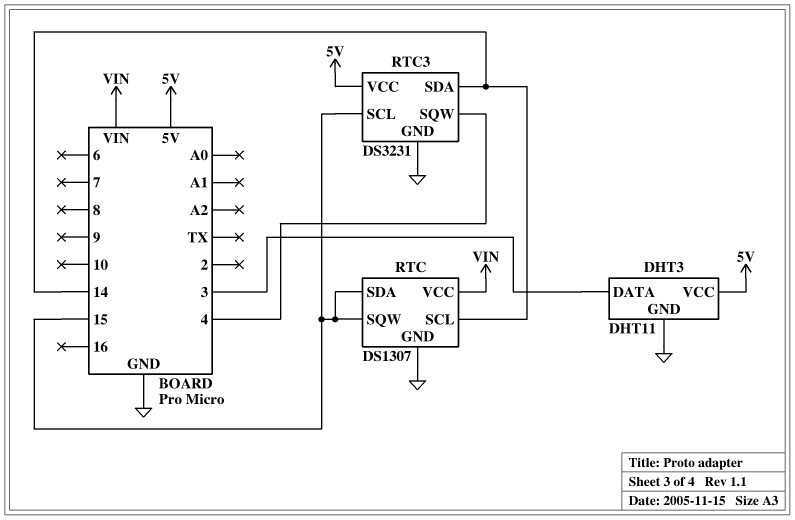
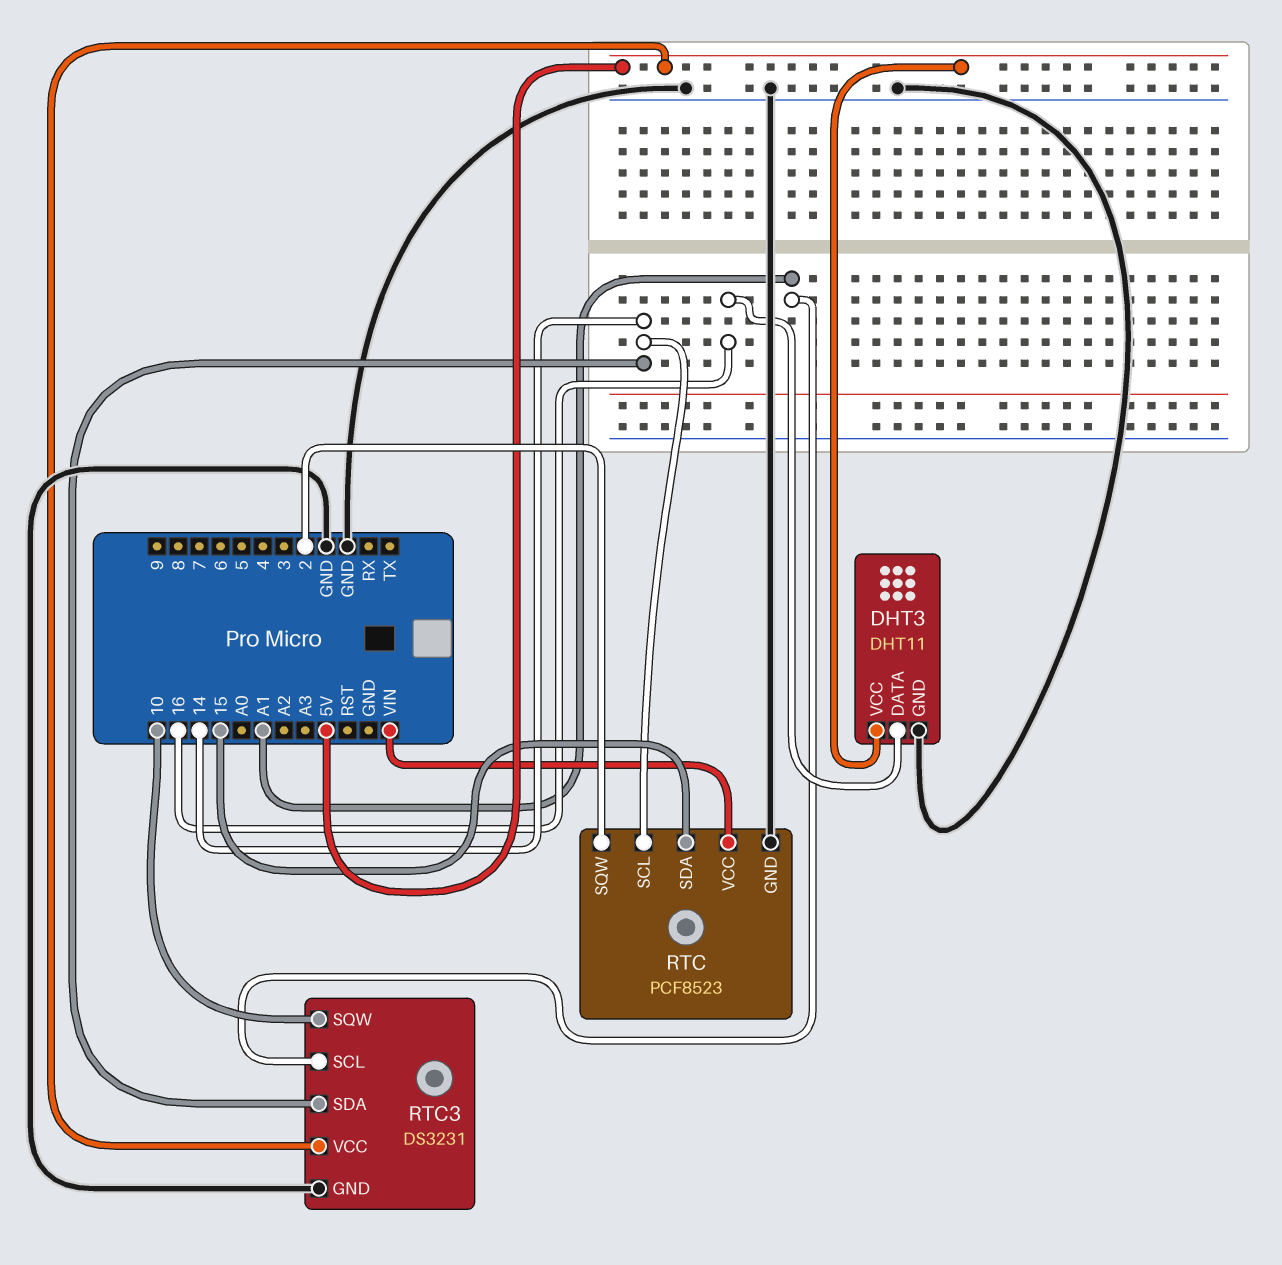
DHT3 pin DATA: 3 -> 16
RTC: DS1307 -> PCF8523
RTC pin SQW: 15 -> 2
RTC3 pin SCL: 15 -> A1
RTC3 pin SQW: 4 -> 10

